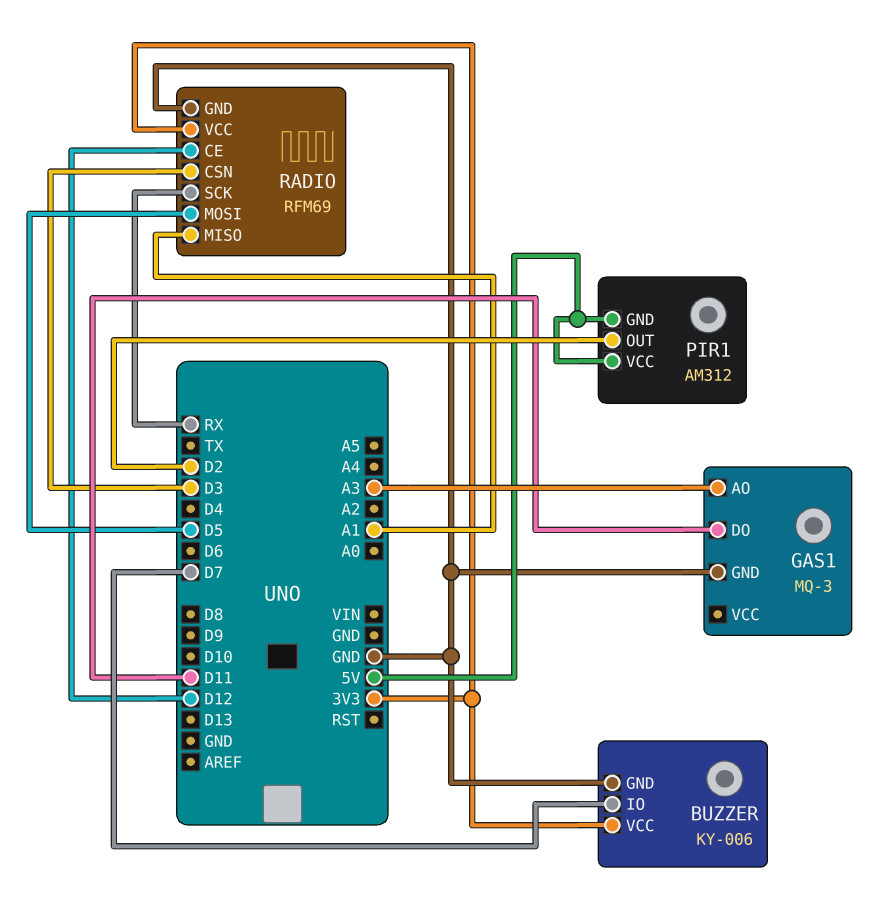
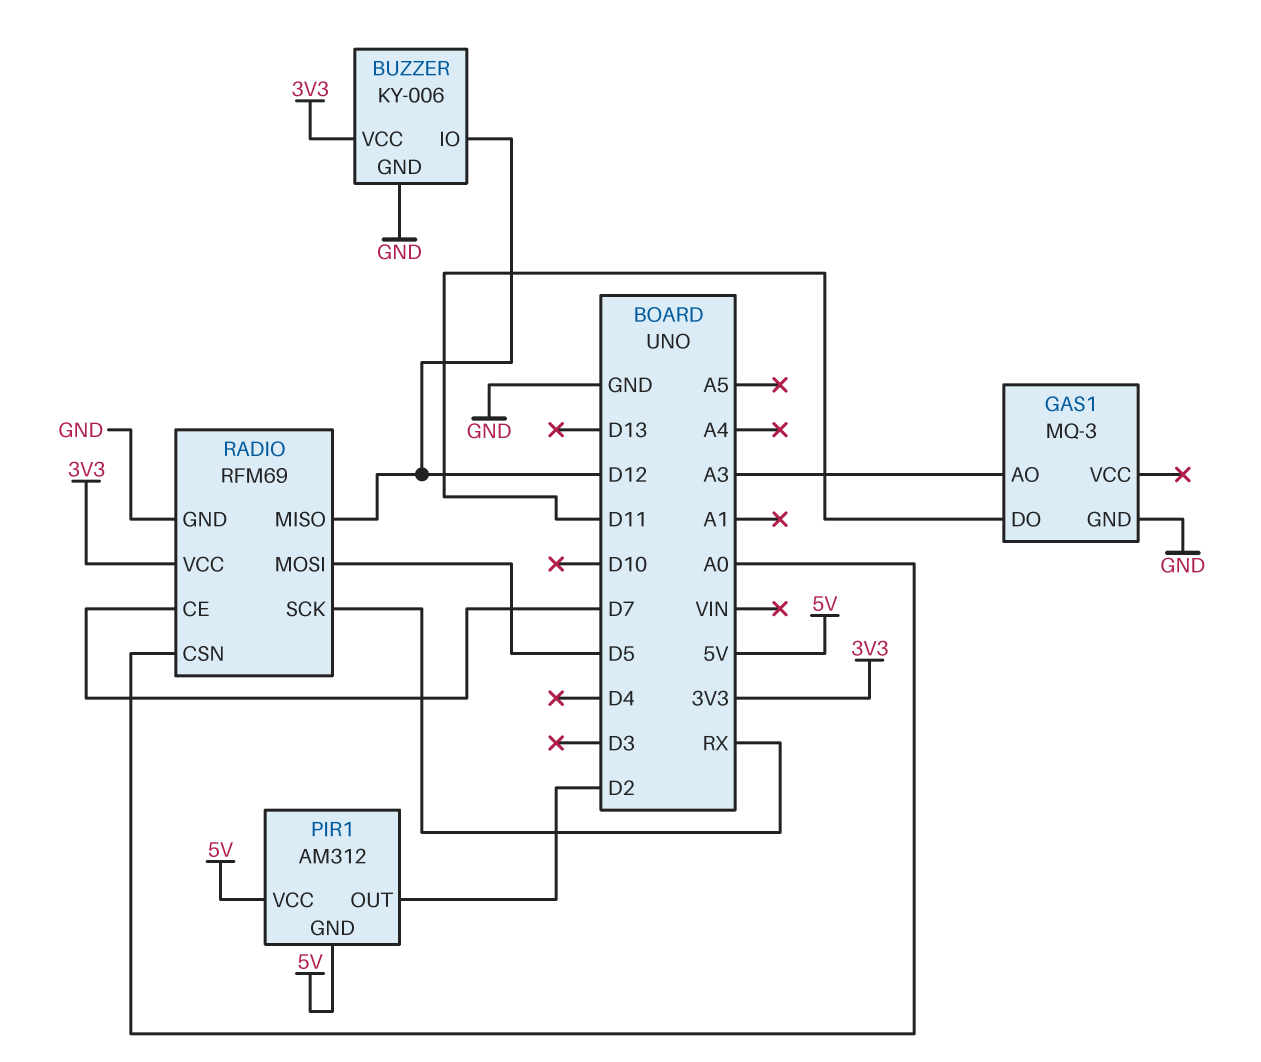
BUZZER pin IO: D7 -> D12
RADIO pin CE: D12 -> D7
RADIO pin CSN: D3 -> A0
RADIO pin MISO: A1 -> D12

